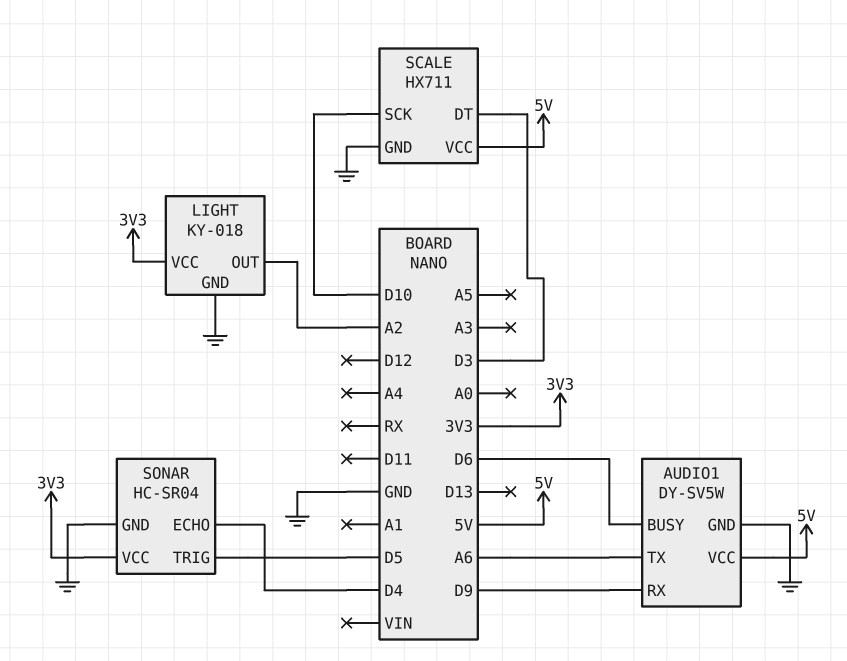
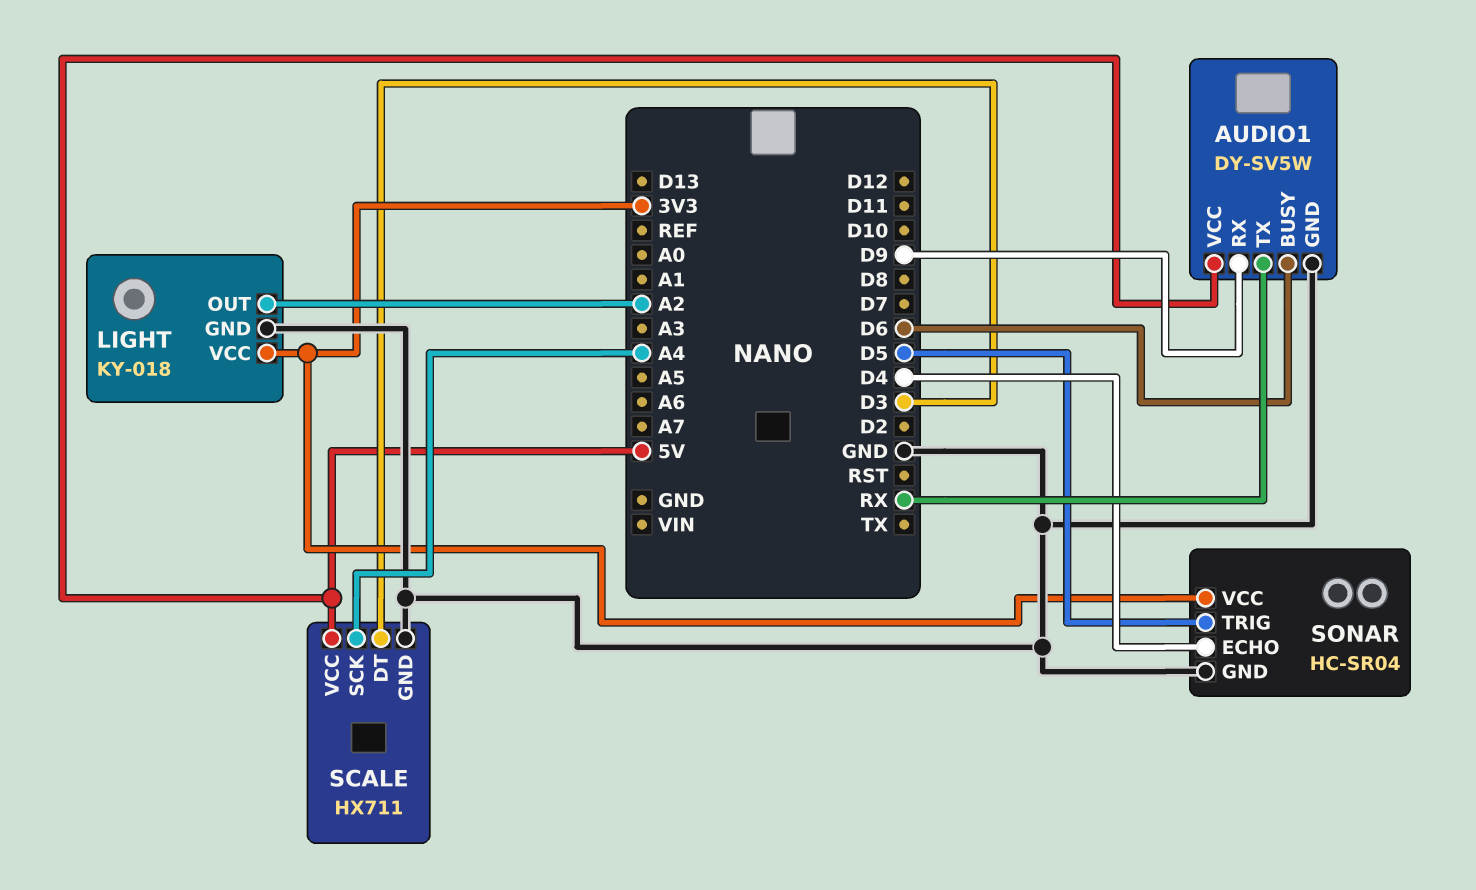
AUDIO1 pin TX: A6 -> RX
SCALE pin SCK: D10 -> A4

